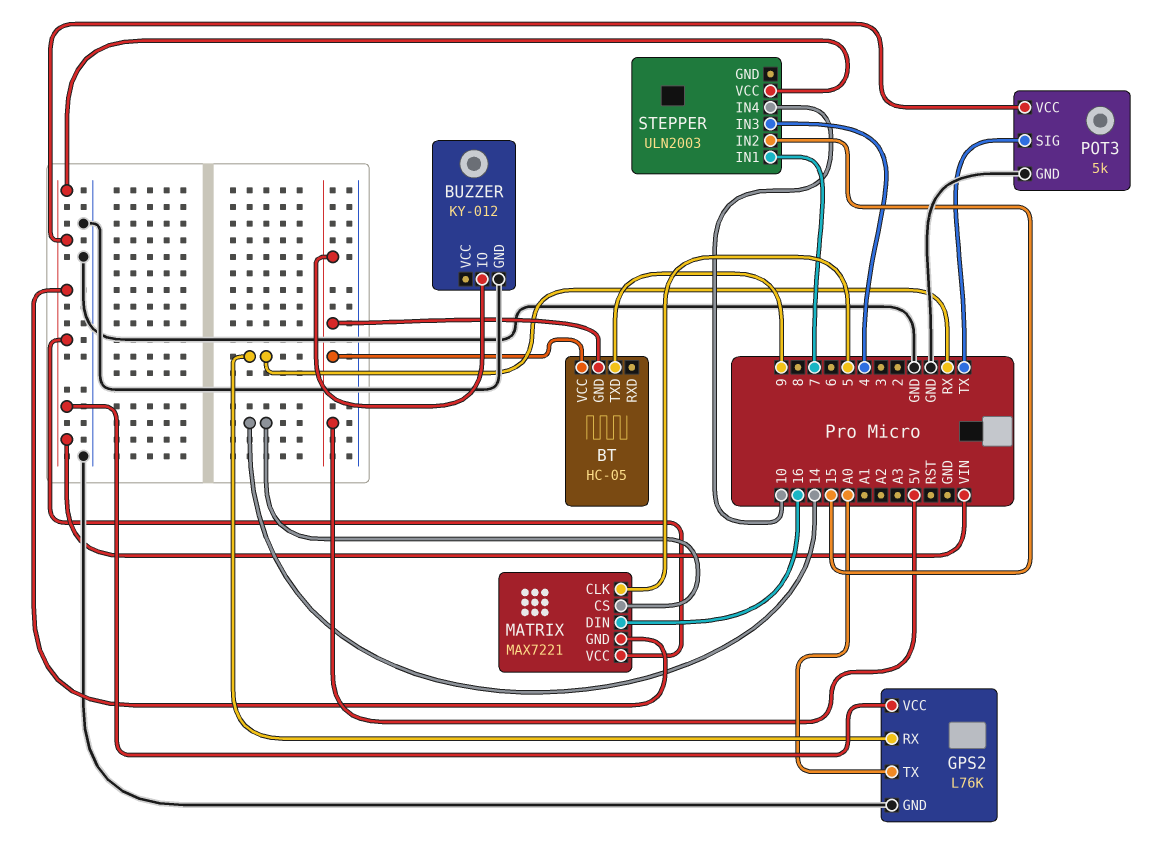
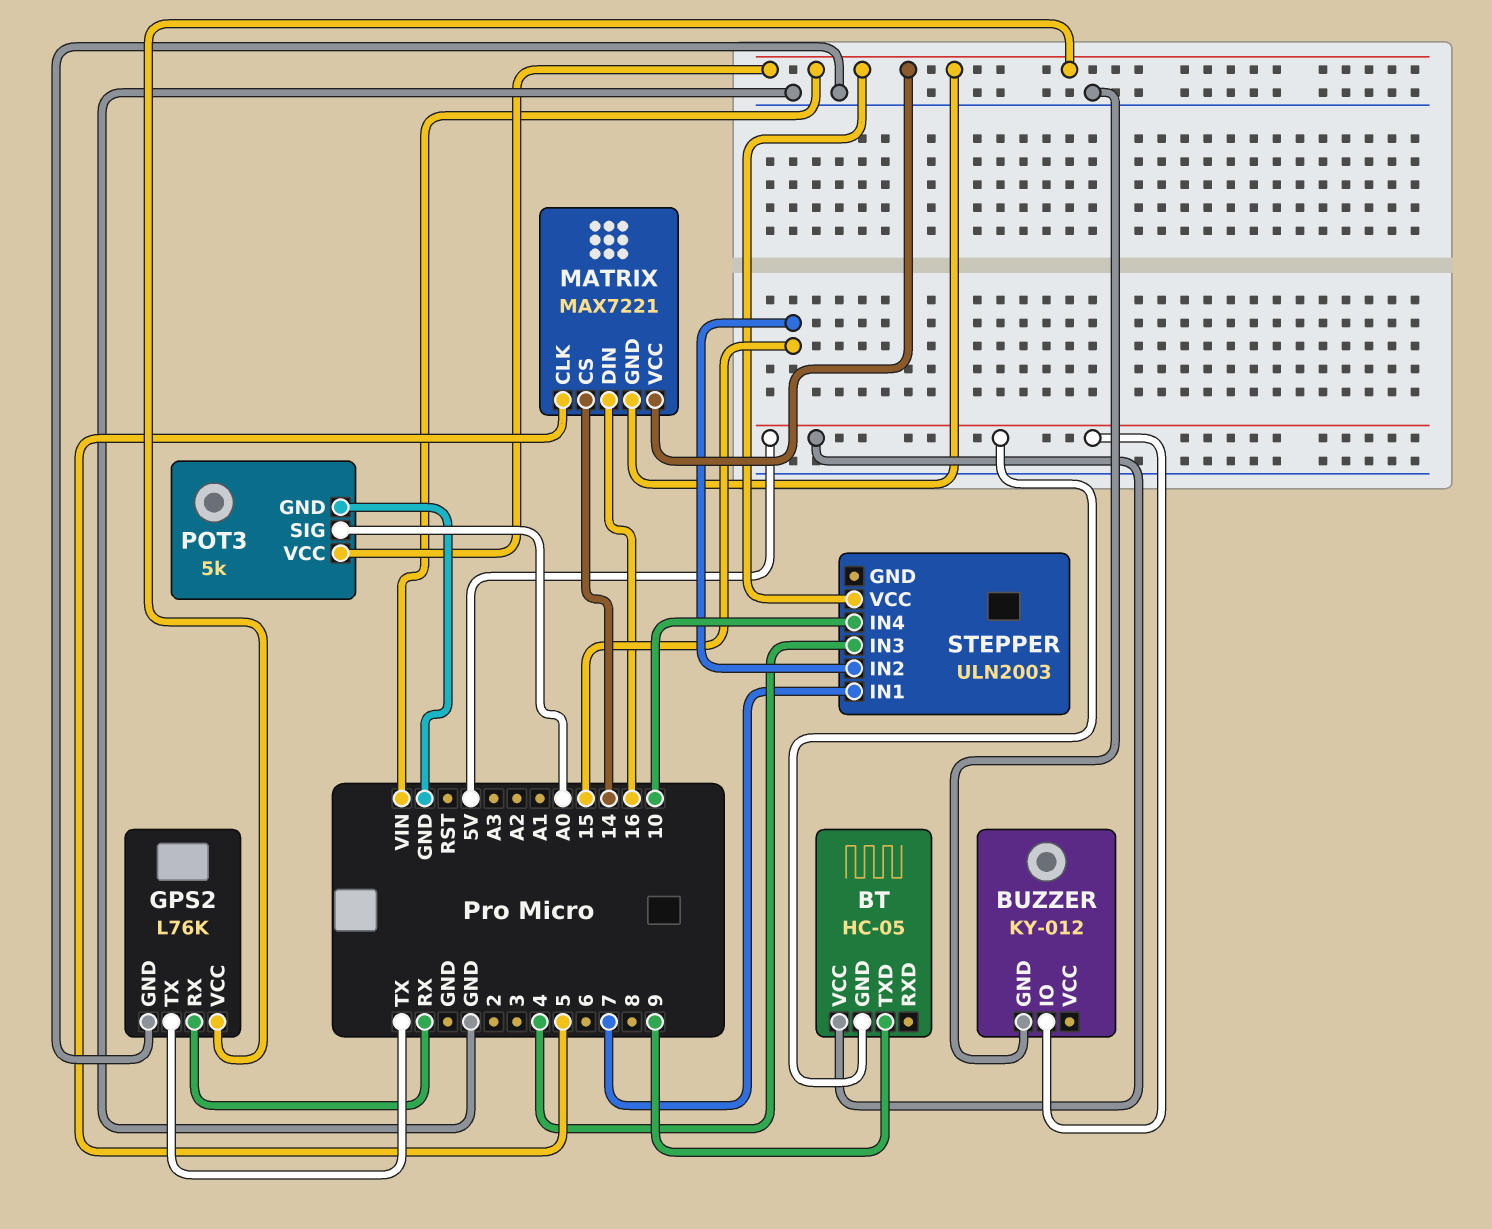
GPS2 pin TX: A0 -> TX
POT3 pin SIG: TX -> A0

